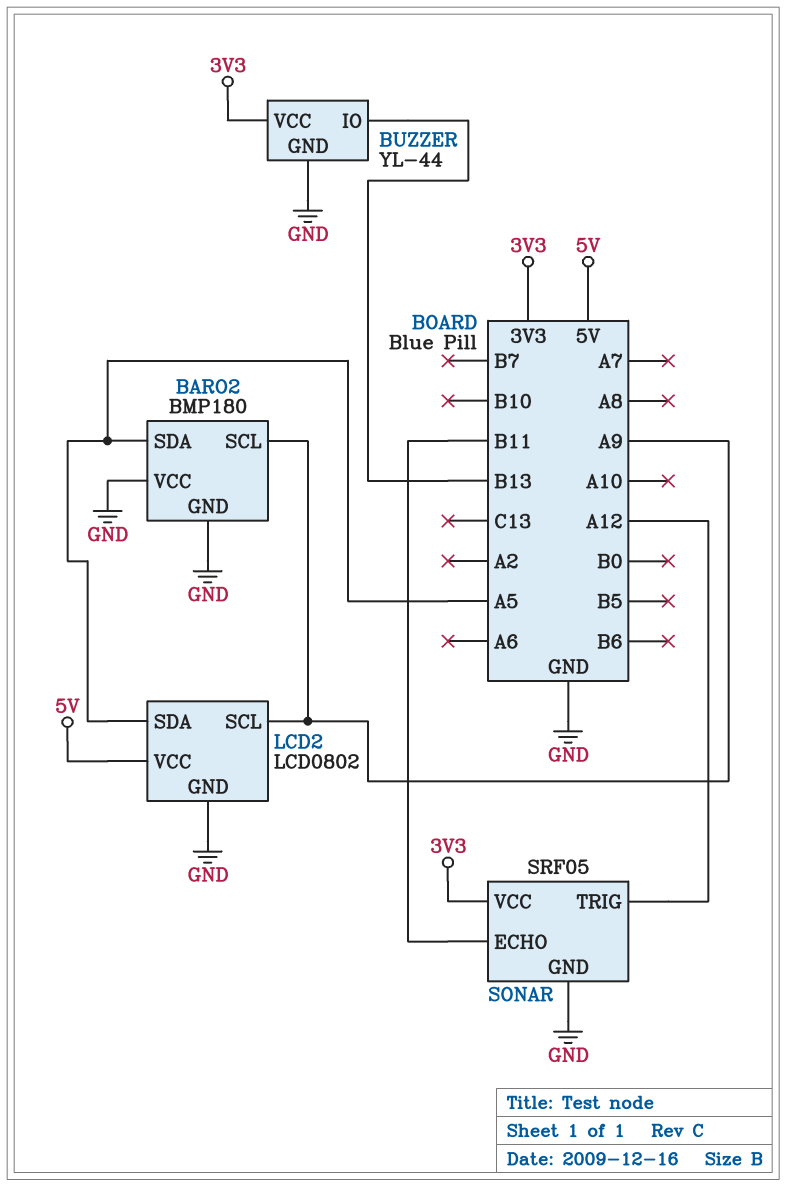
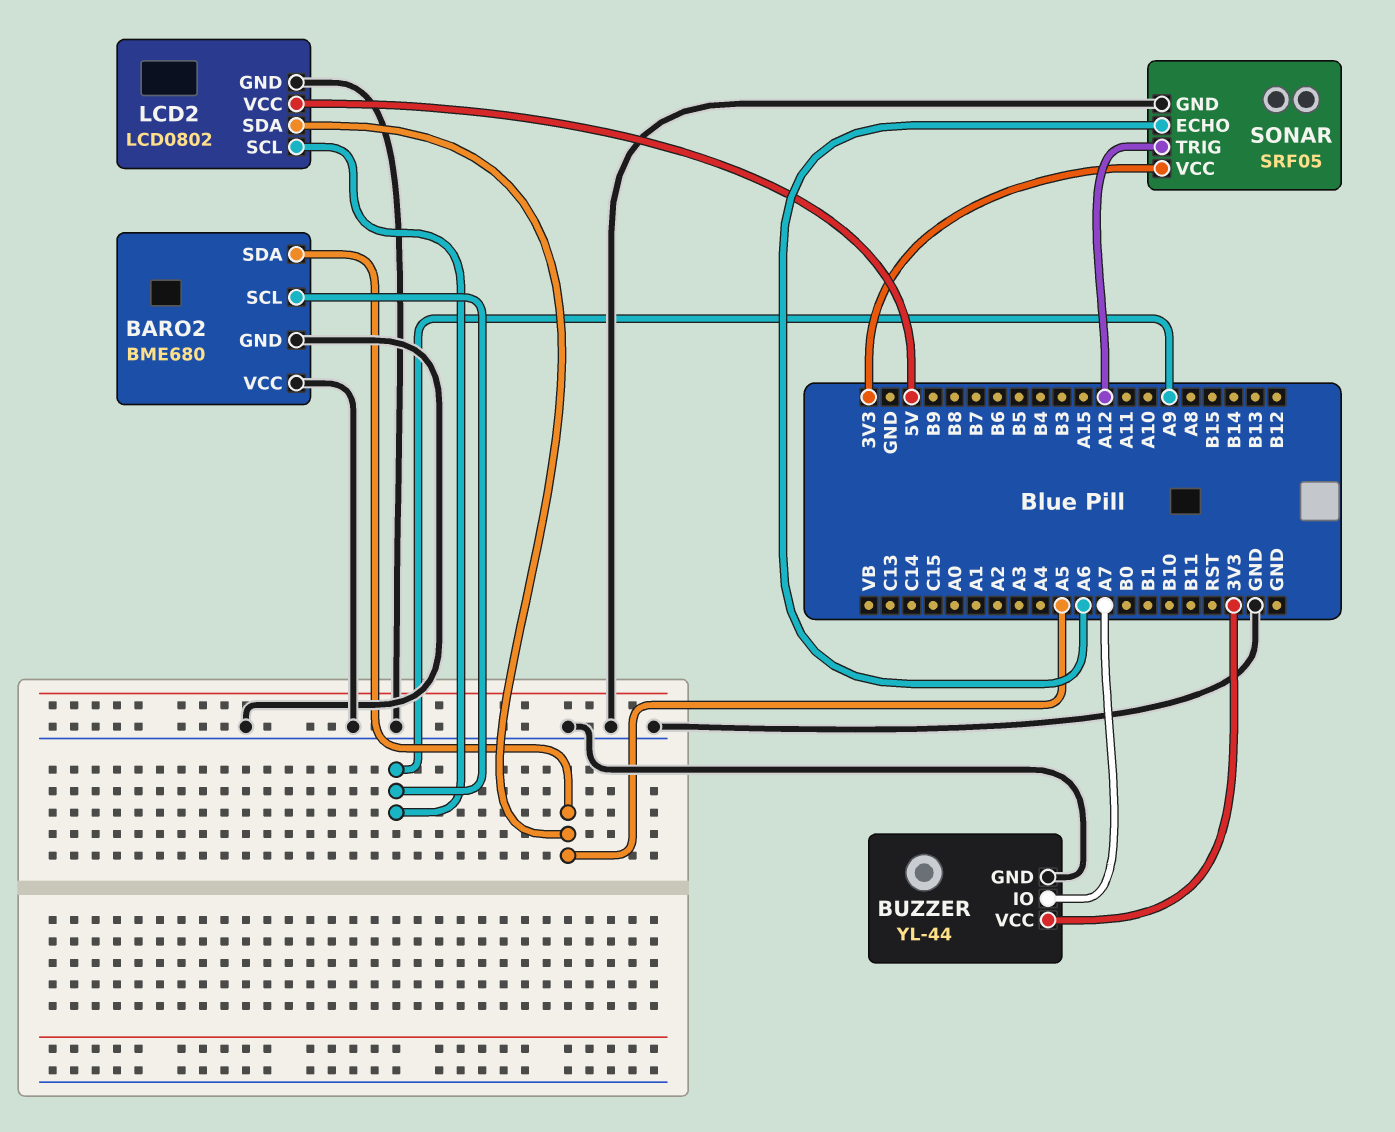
BARO2: BMP180 -> BME680
BUZZER pin IO: B13 -> A7
SONAR pin ECHO: B11 -> A6

